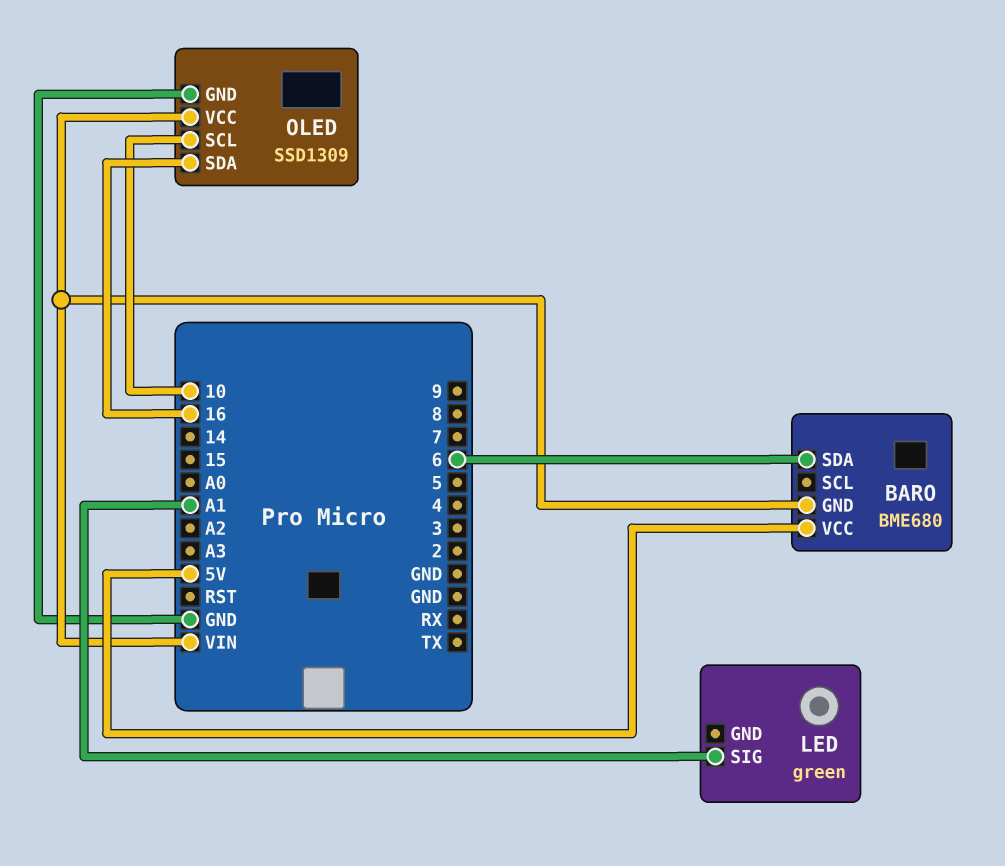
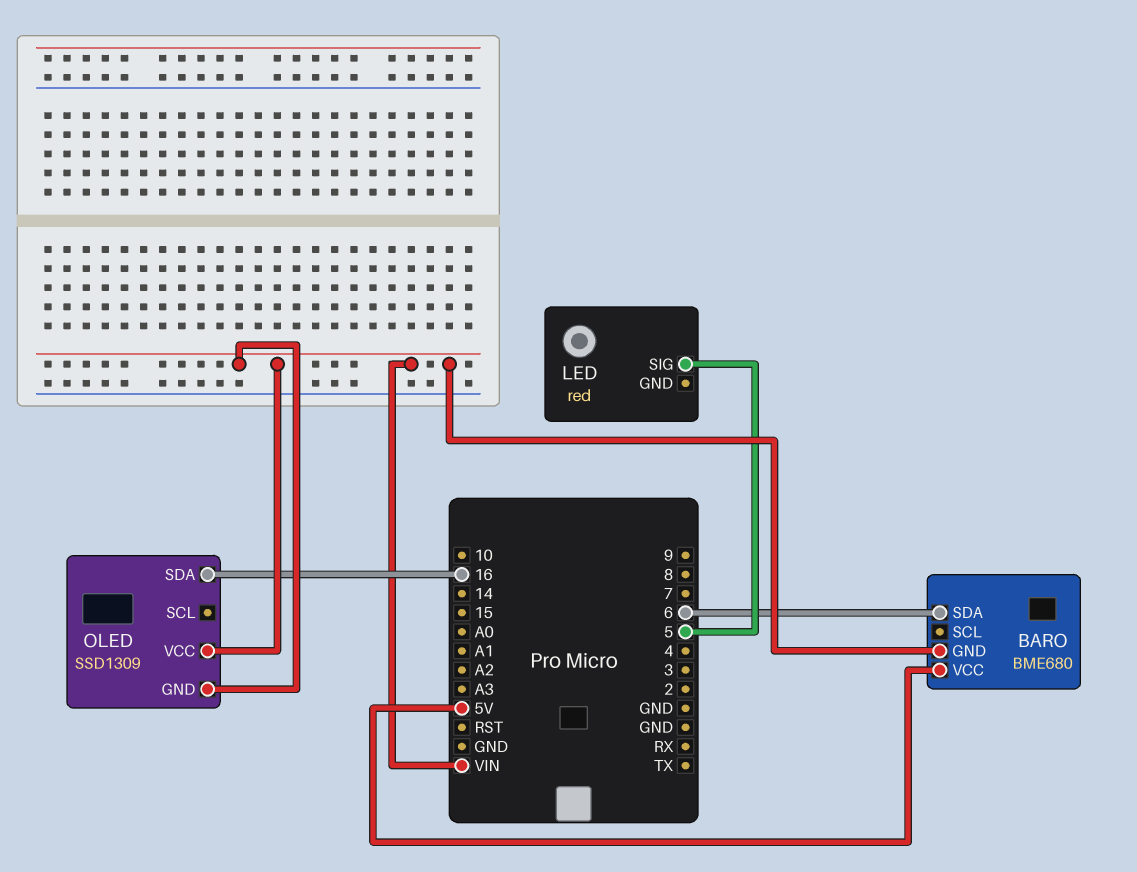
LED: green -> red
LED pin SIG: A1 -> 5
OLED pin GND: GND -> VIN
OLED pin SCL: 10 -> none

